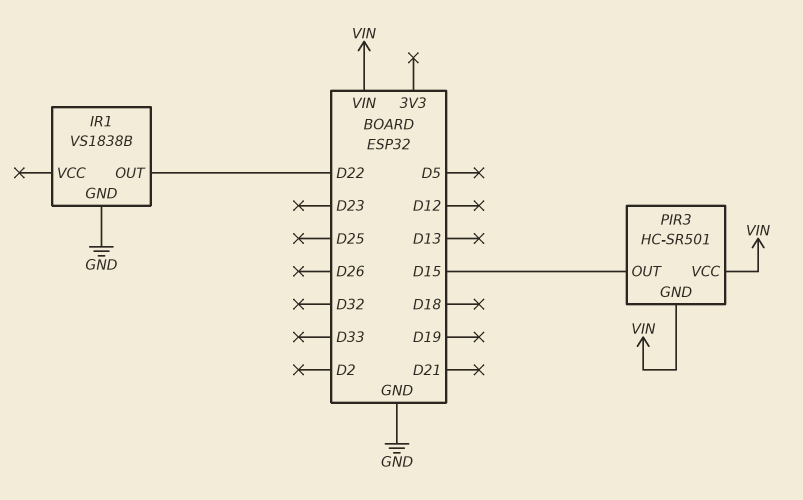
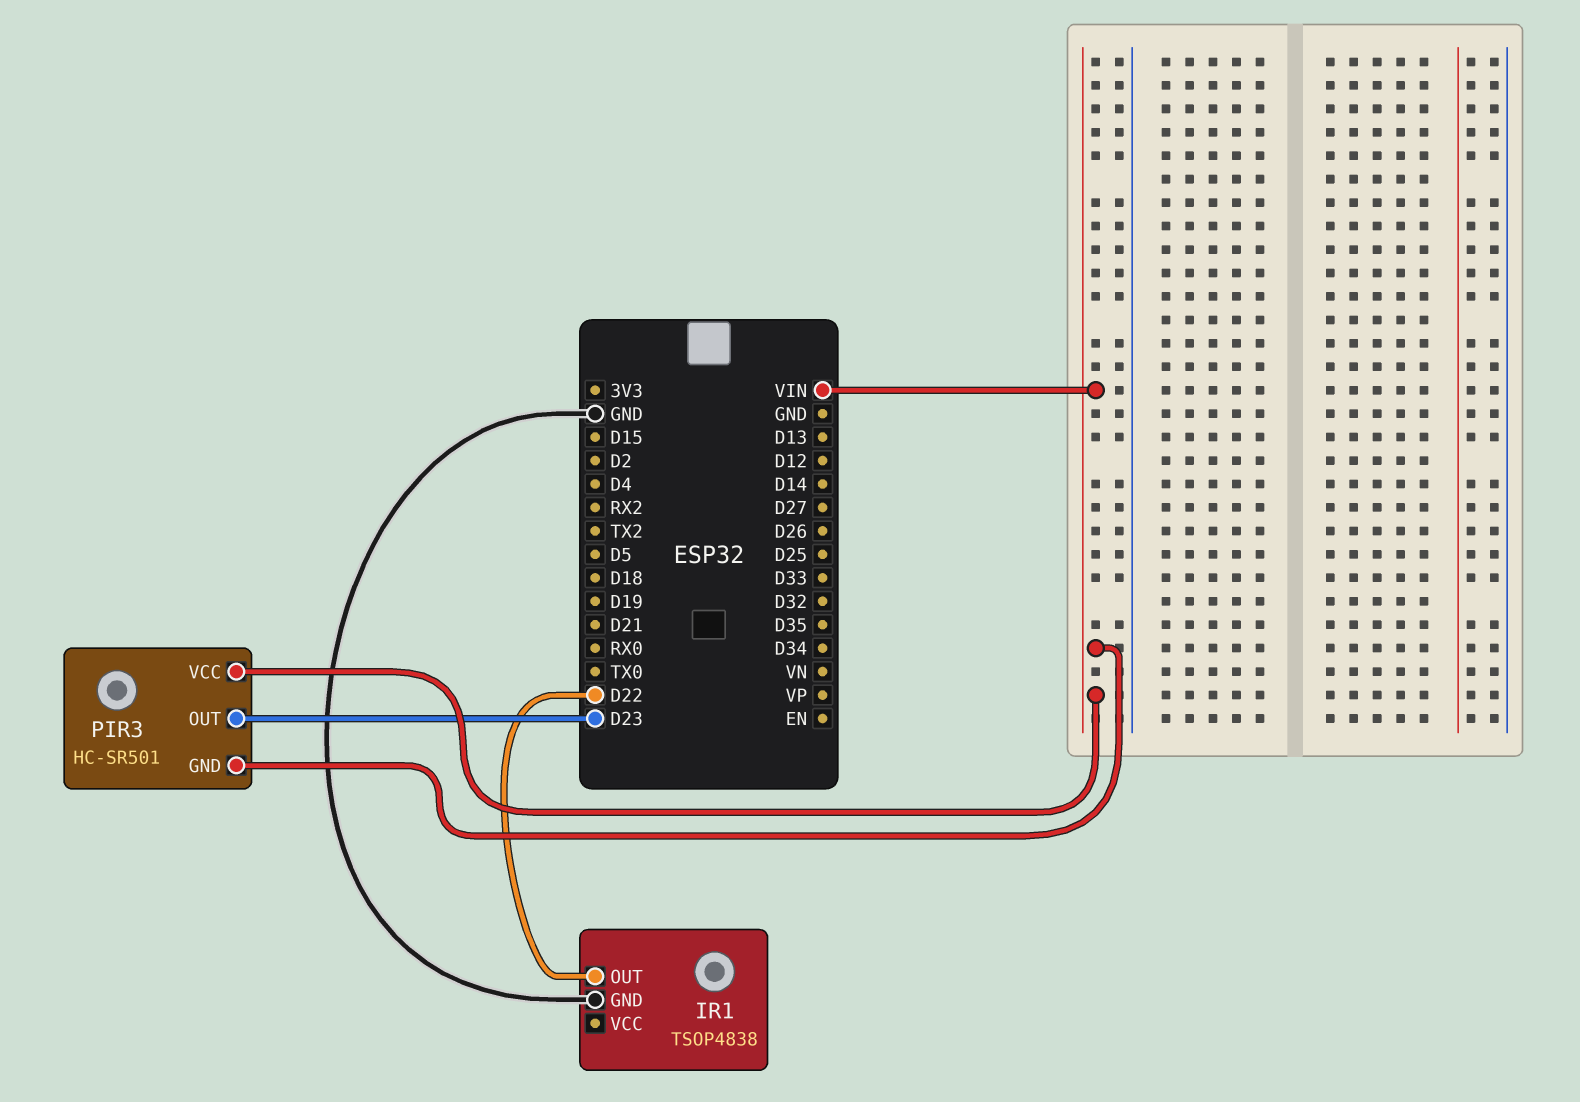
IR1: VS1838B -> TSOP4838
PIR3 pin OUT: D15 -> D23

